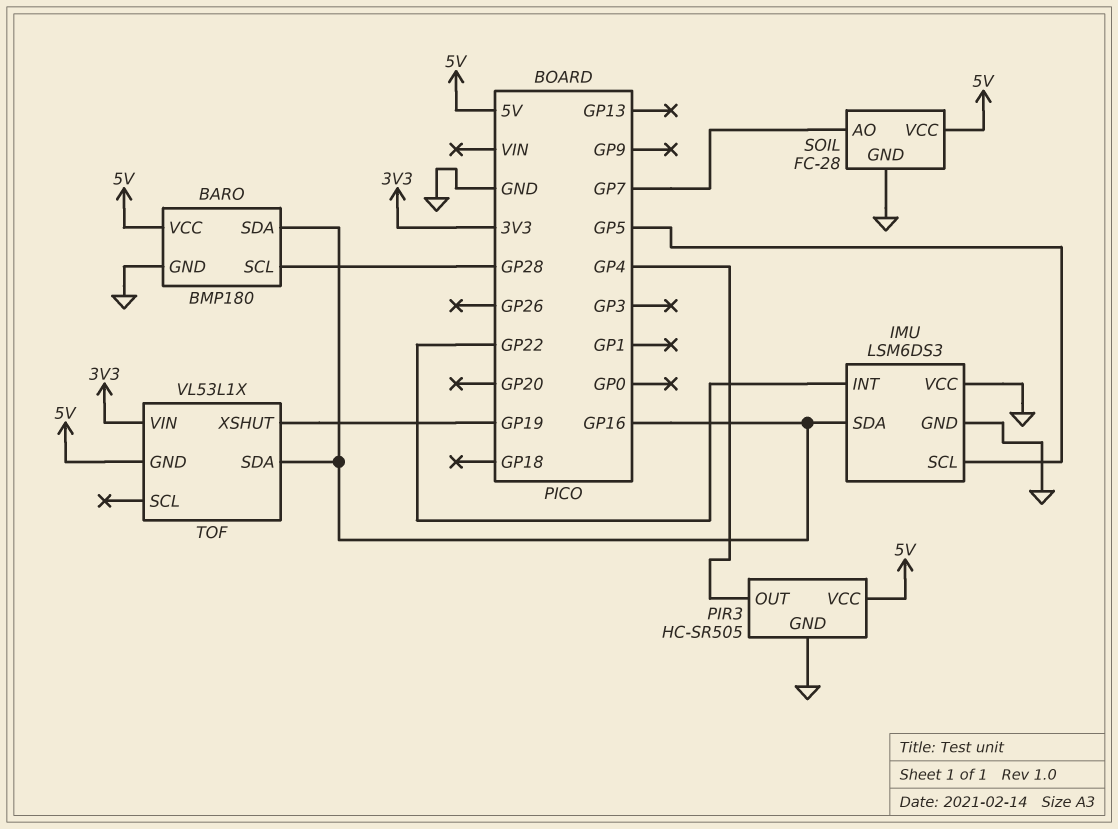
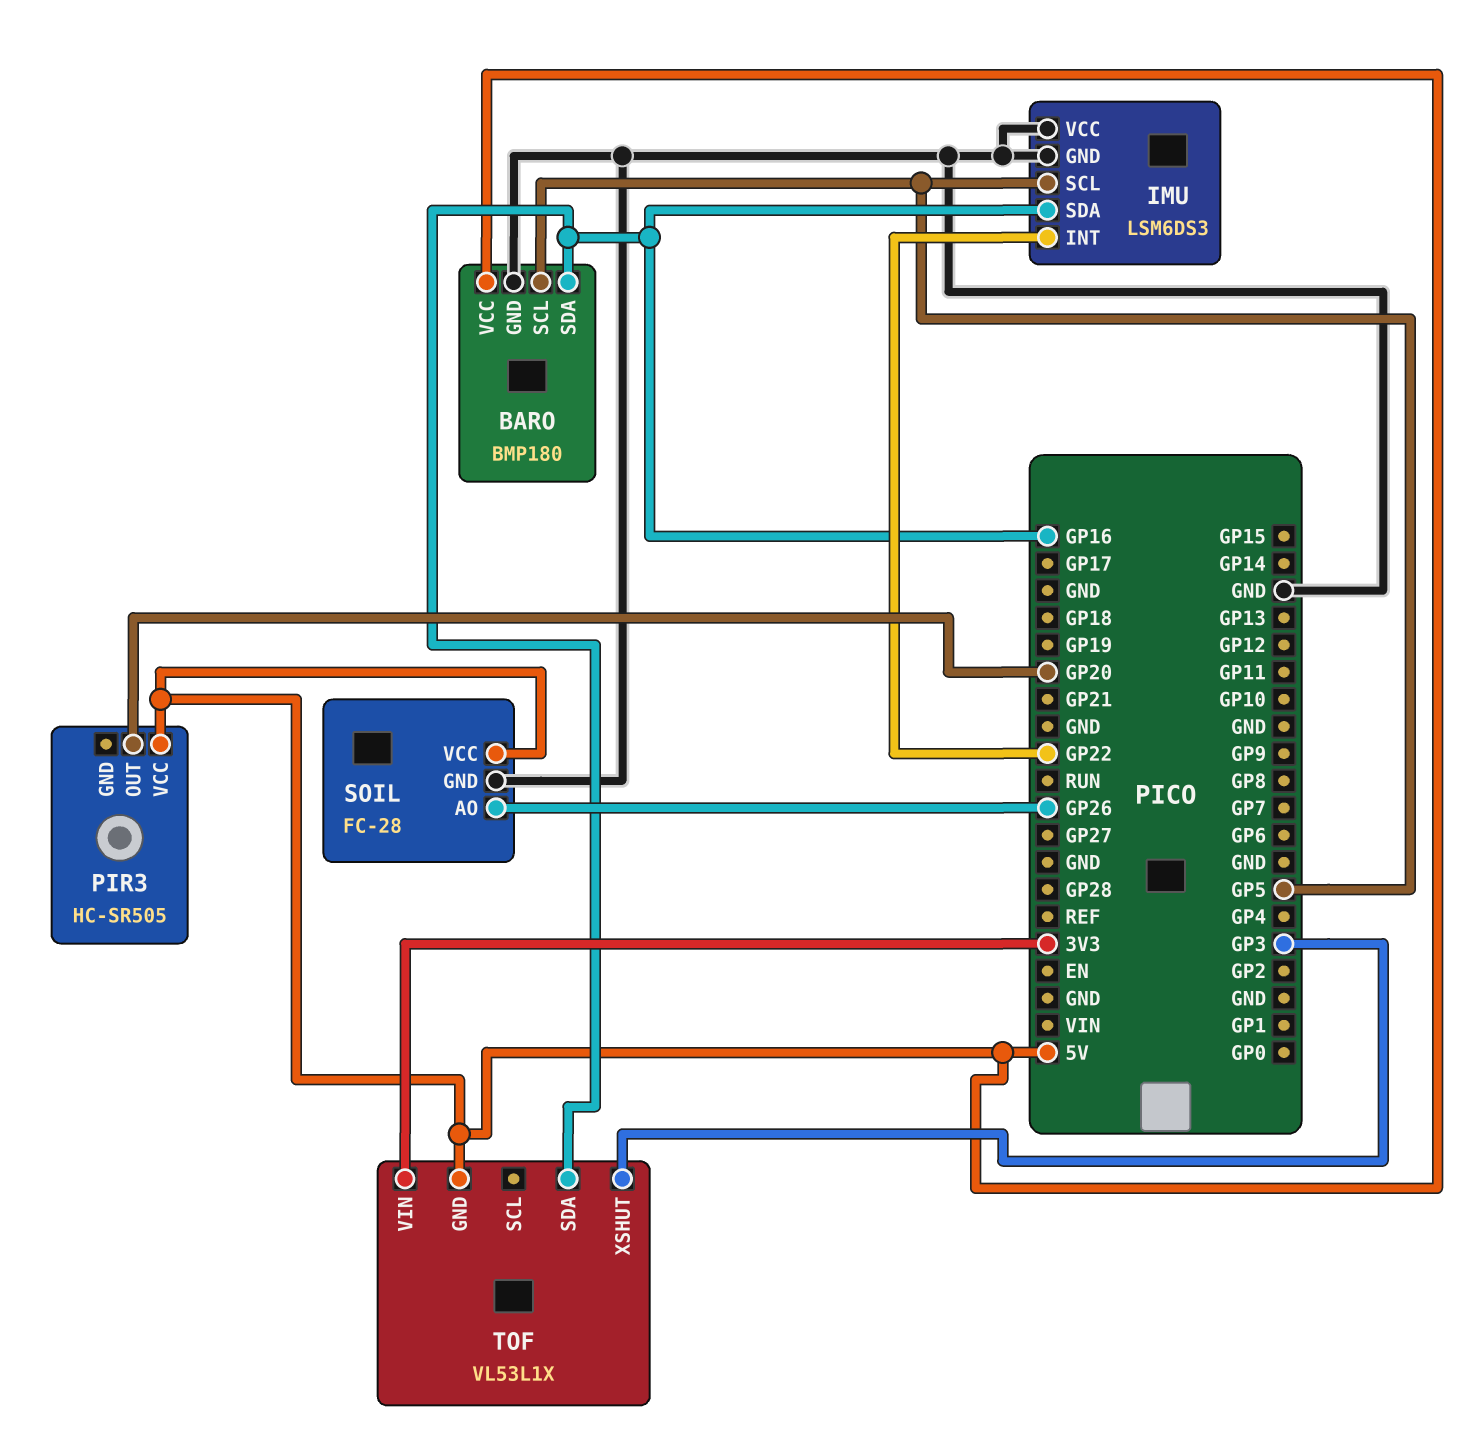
BARO pin SCL: GP28 -> GP5
PIR3 pin GND: GND -> none
PIR3 pin OUT: GP4 -> GP20
SOIL pin AO: GP7 -> GP26
TOF pin XSHUT: GP19 -> GP3

